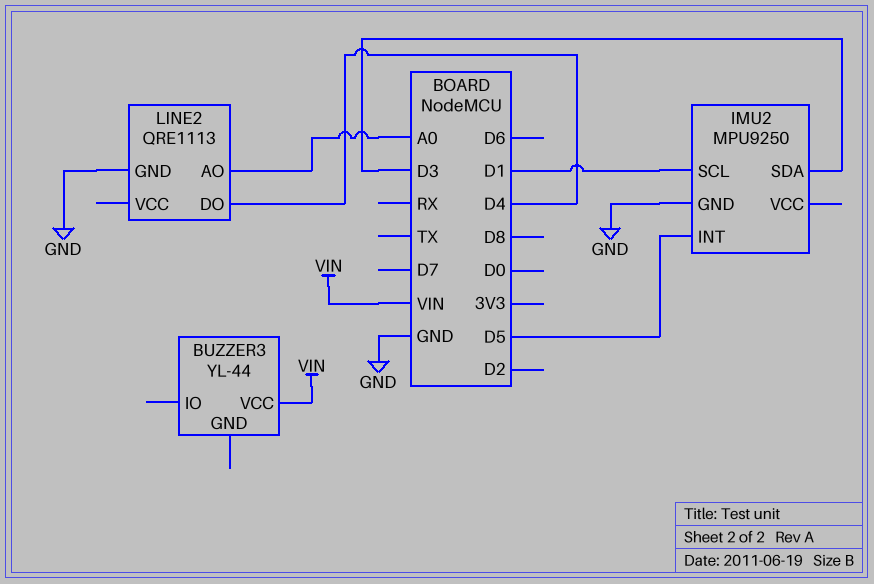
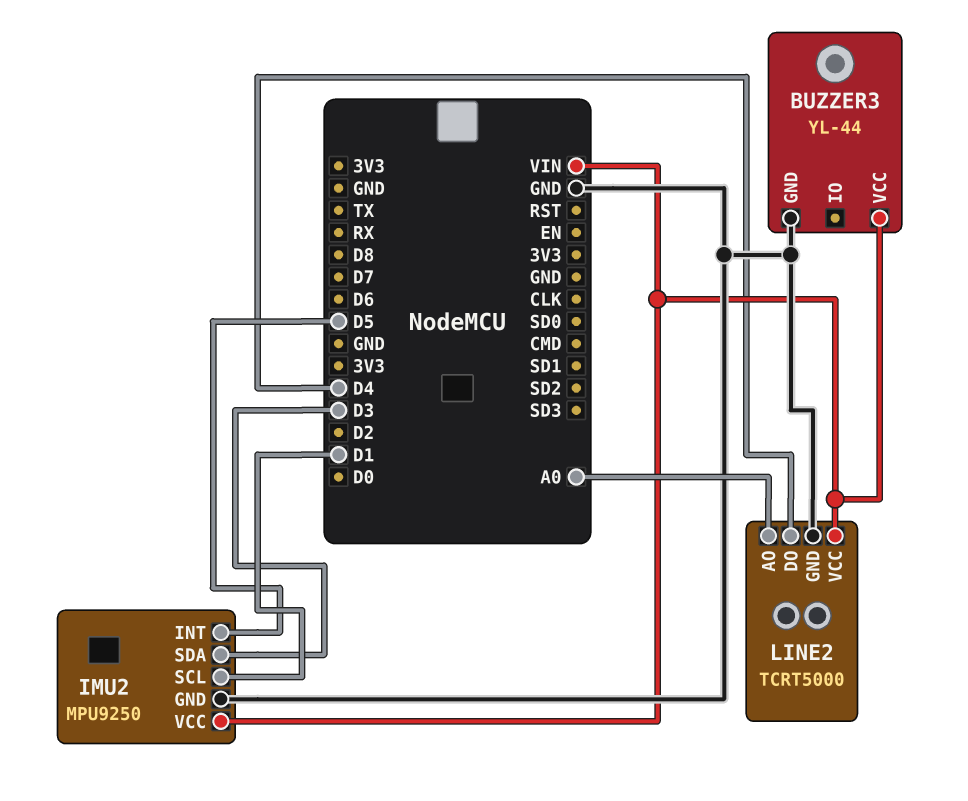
BUZZER3 pin GND: none -> GND
IMU2 pin VCC: none -> VIN
LINE2: QRE1113 -> TCRT5000
LINE2 pin VCC: none -> VIN

